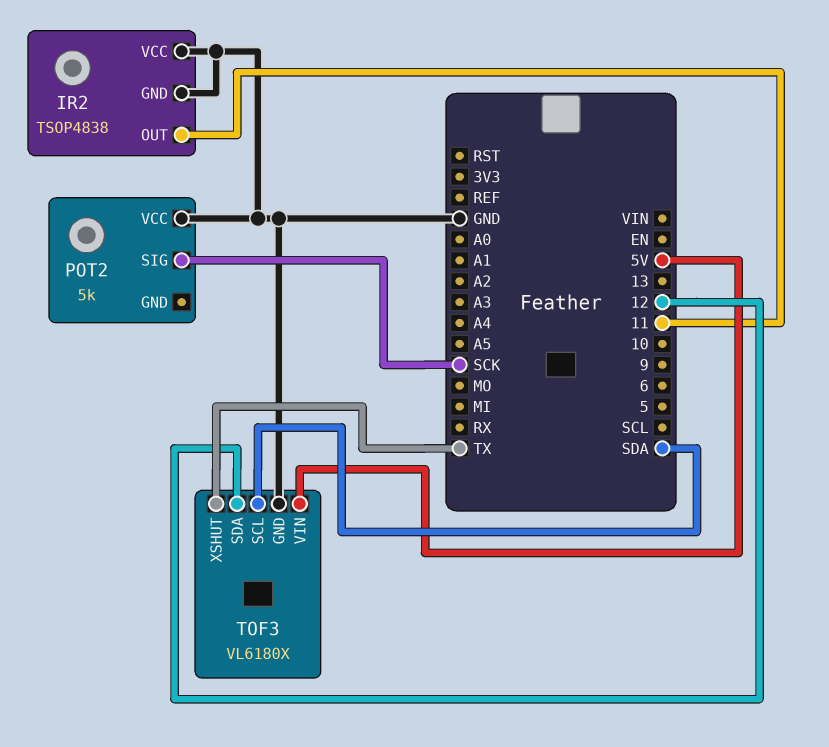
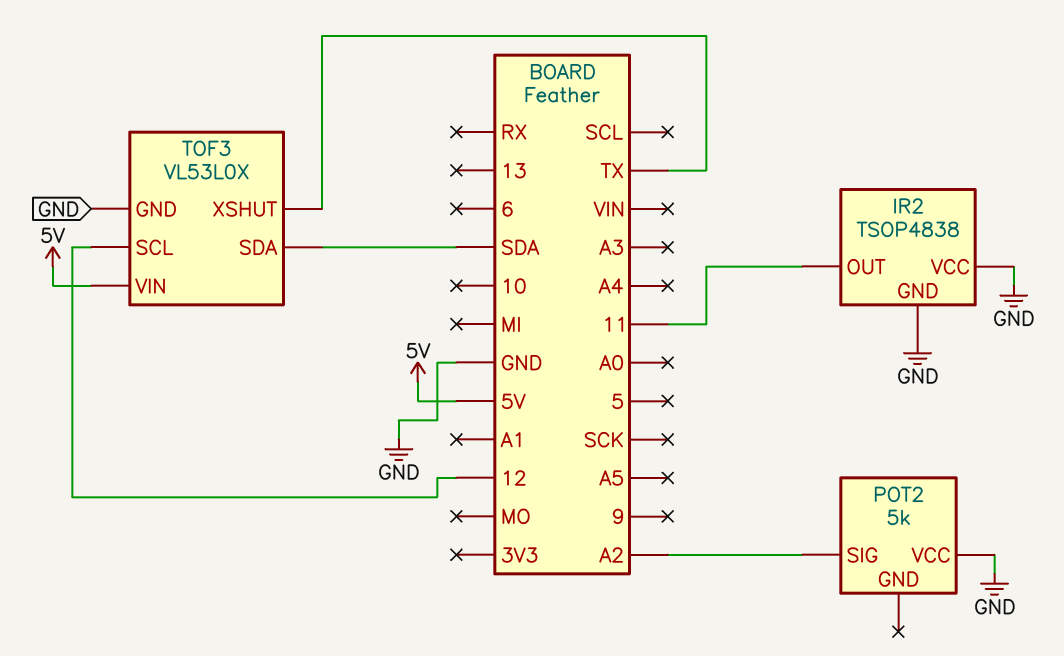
POT2 pin SIG: SCK -> A2
TOF3: VL6180X -> VL53L0X
TOF3 pin SCL: SDA -> 12
TOF3 pin SDA: 12 -> SDA

